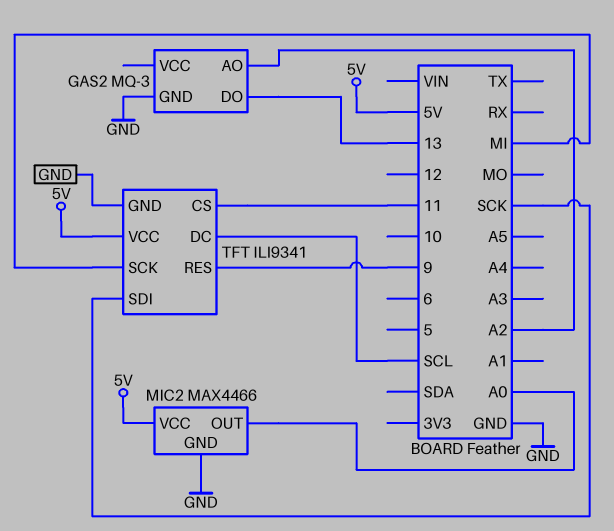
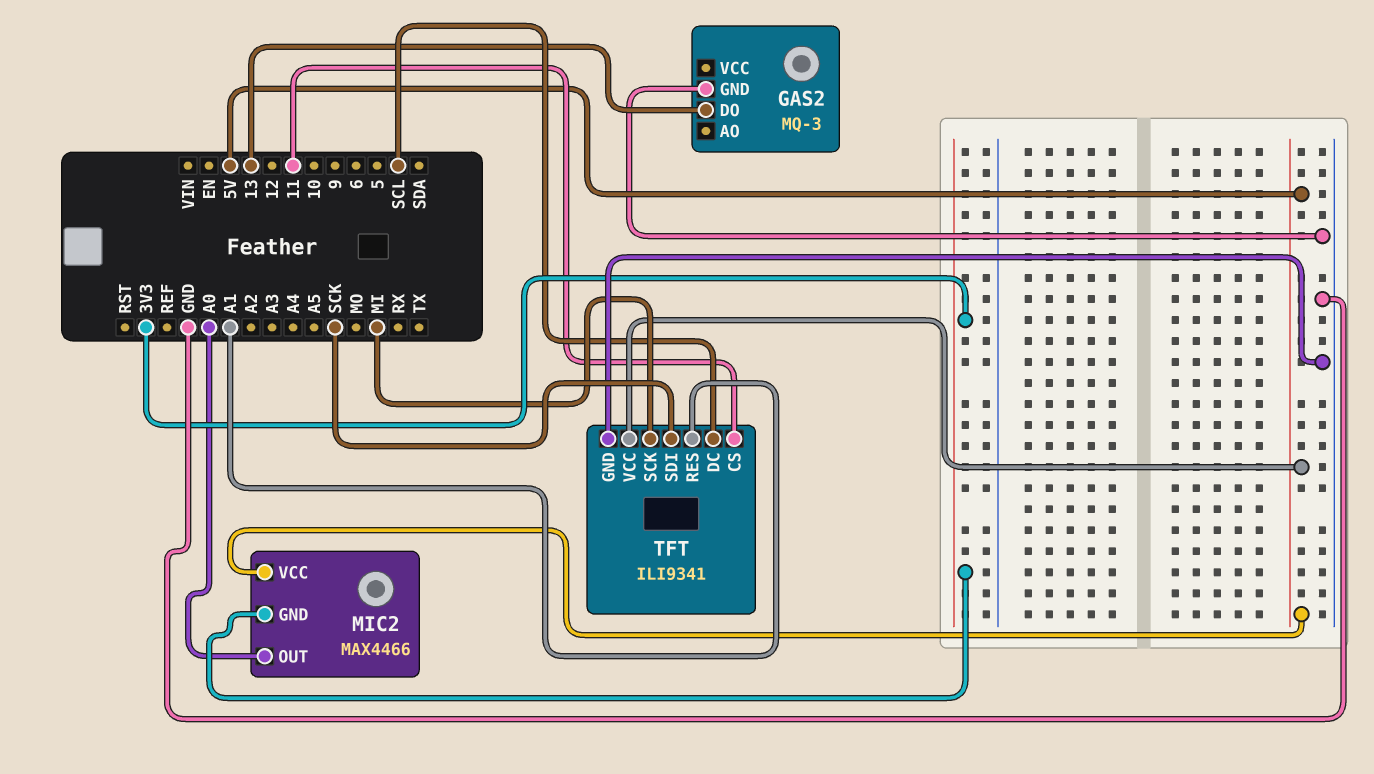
GAS2 pin AO: A2 -> none
MIC2 pin GND: GND -> 3V3
TFT pin RES: 9 -> A1

